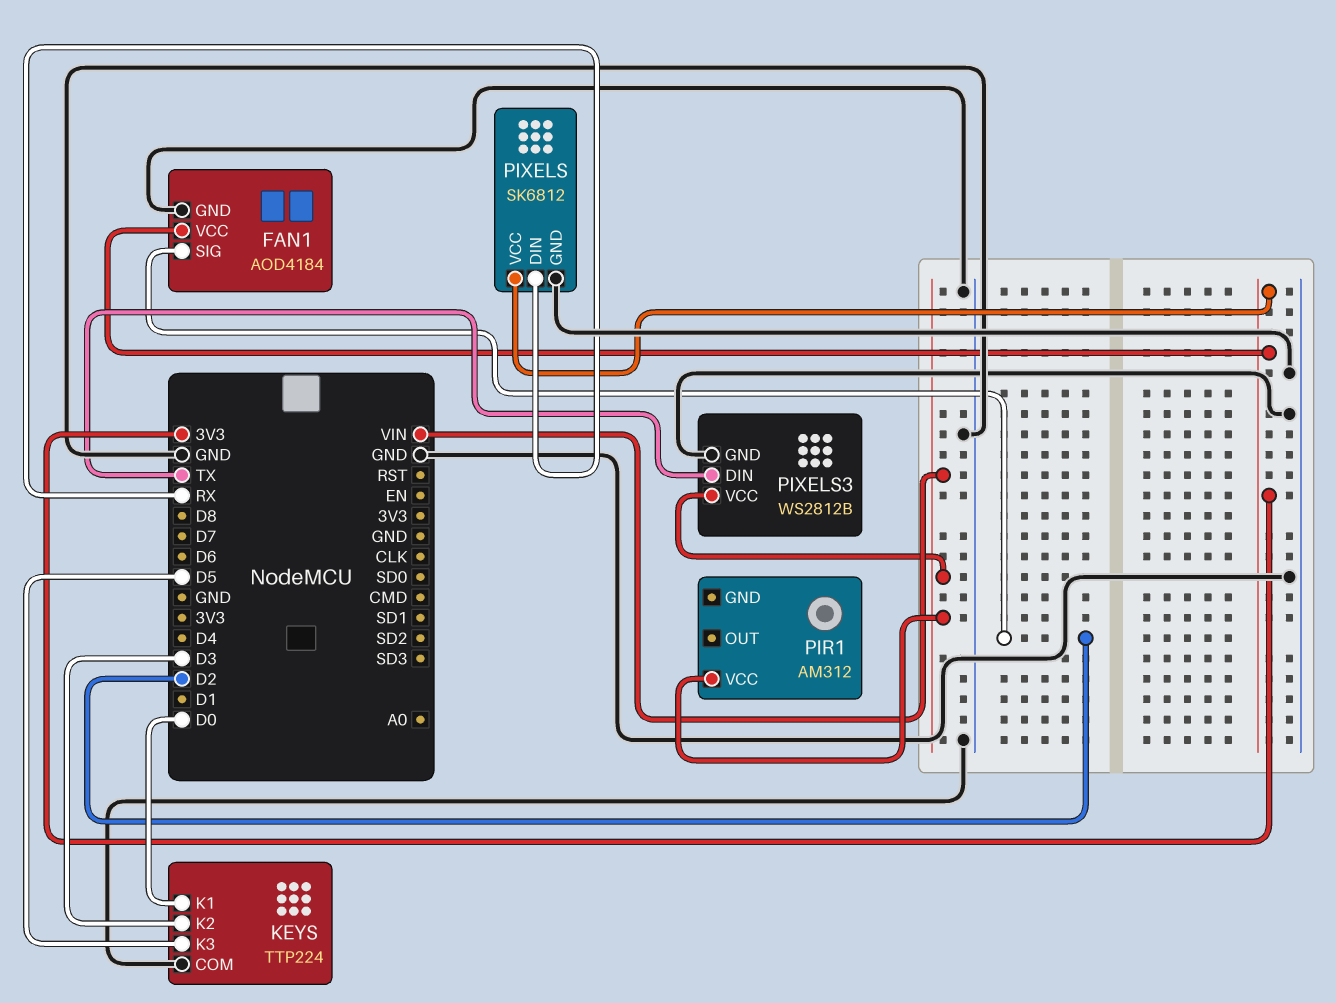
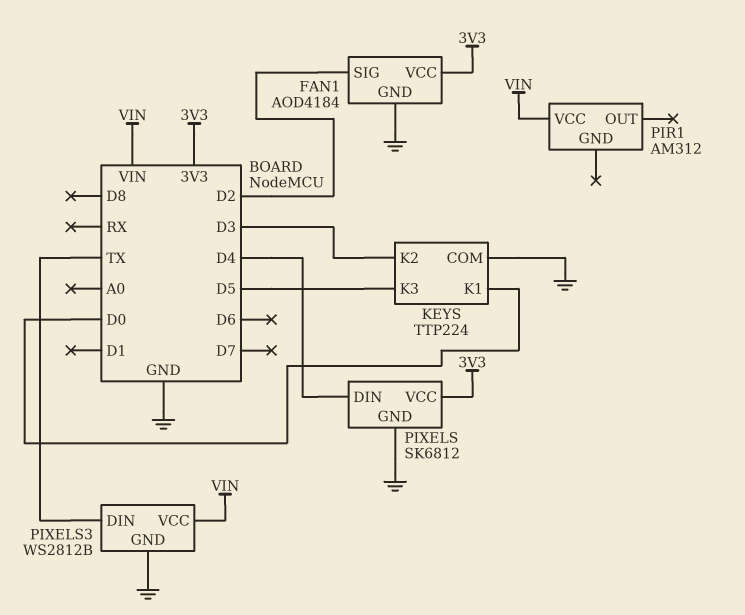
PIXELS pin DIN: RX -> D4

